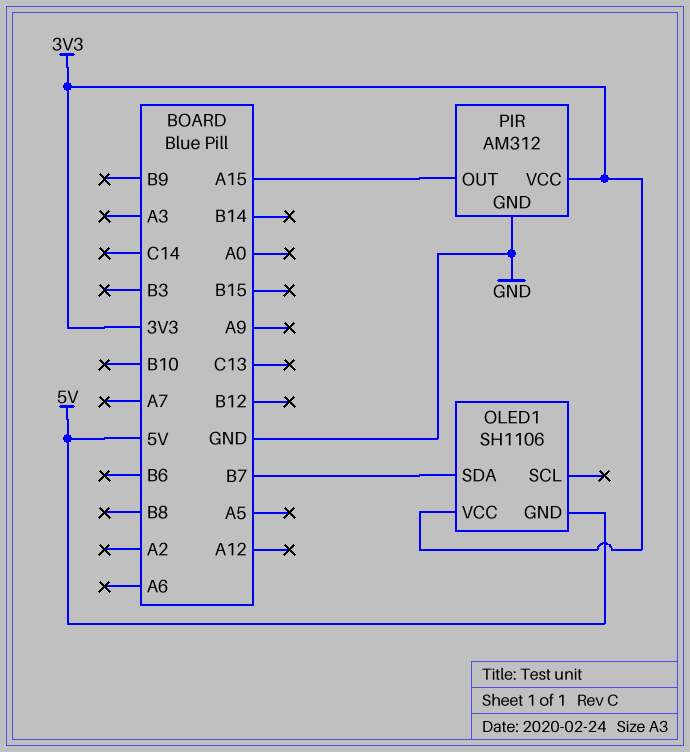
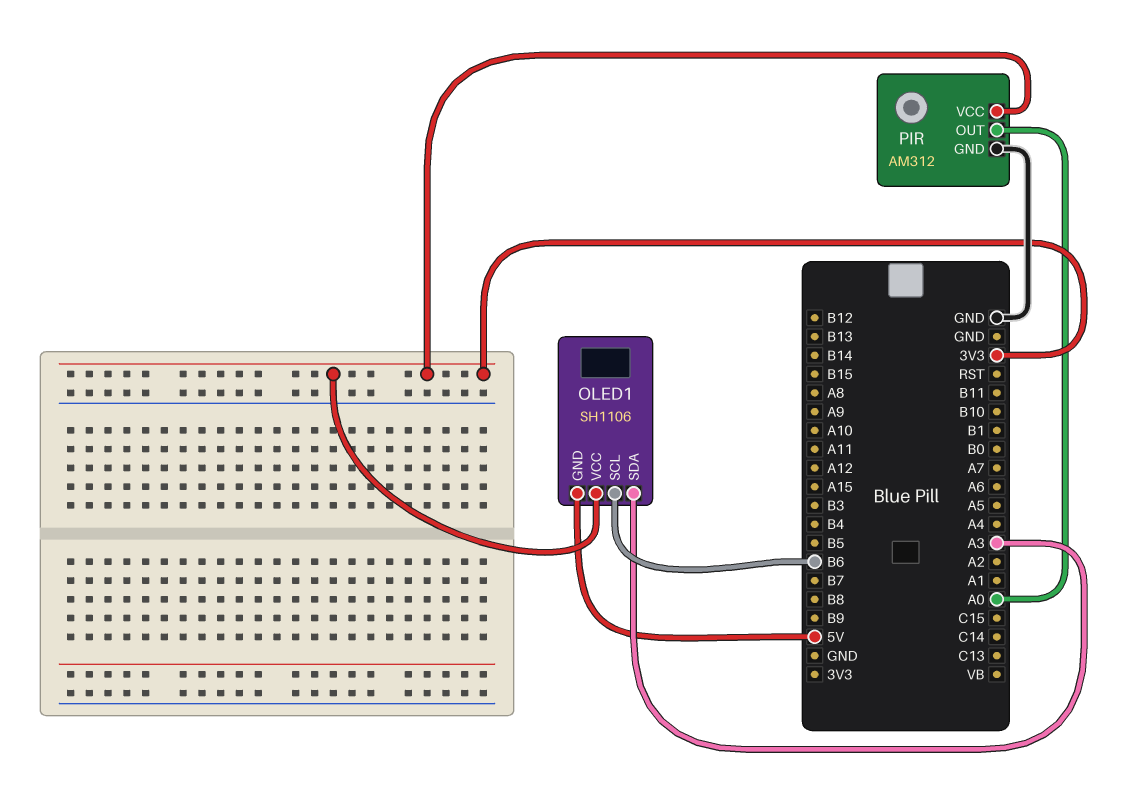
OLED1 pin SCL: none -> B6
OLED1 pin SDA: B7 -> A3
PIR pin OUT: A15 -> A0

